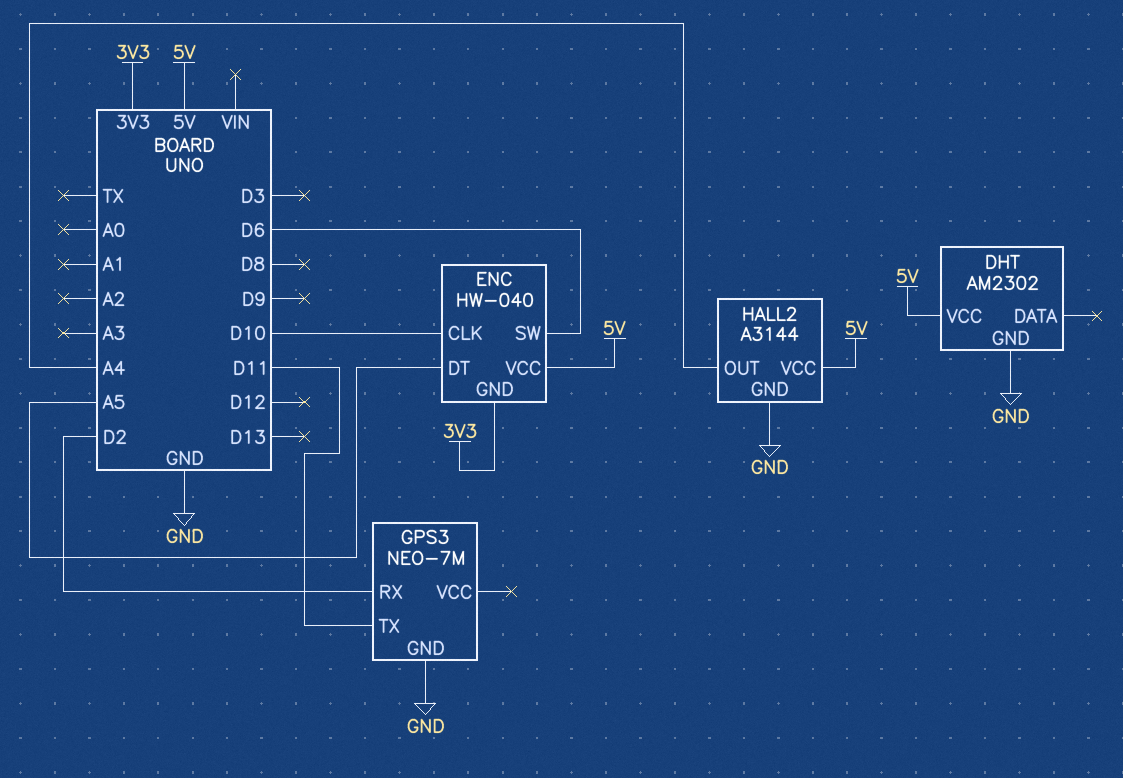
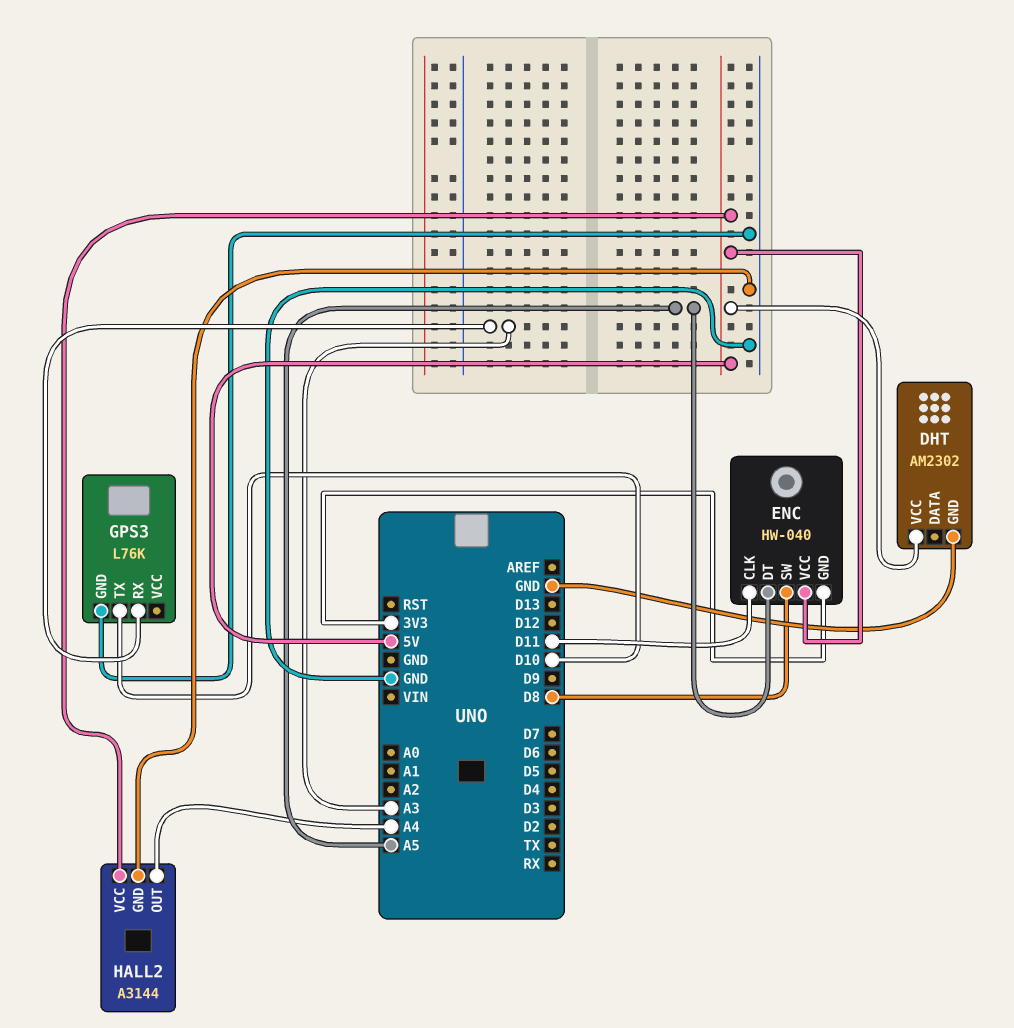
ENC pin CLK: D10 -> D11
ENC pin SW: D6 -> D8
GPS3: NEO-7M -> L76K
GPS3 pin RX: D2 -> A3
GPS3 pin TX: D11 -> D10

